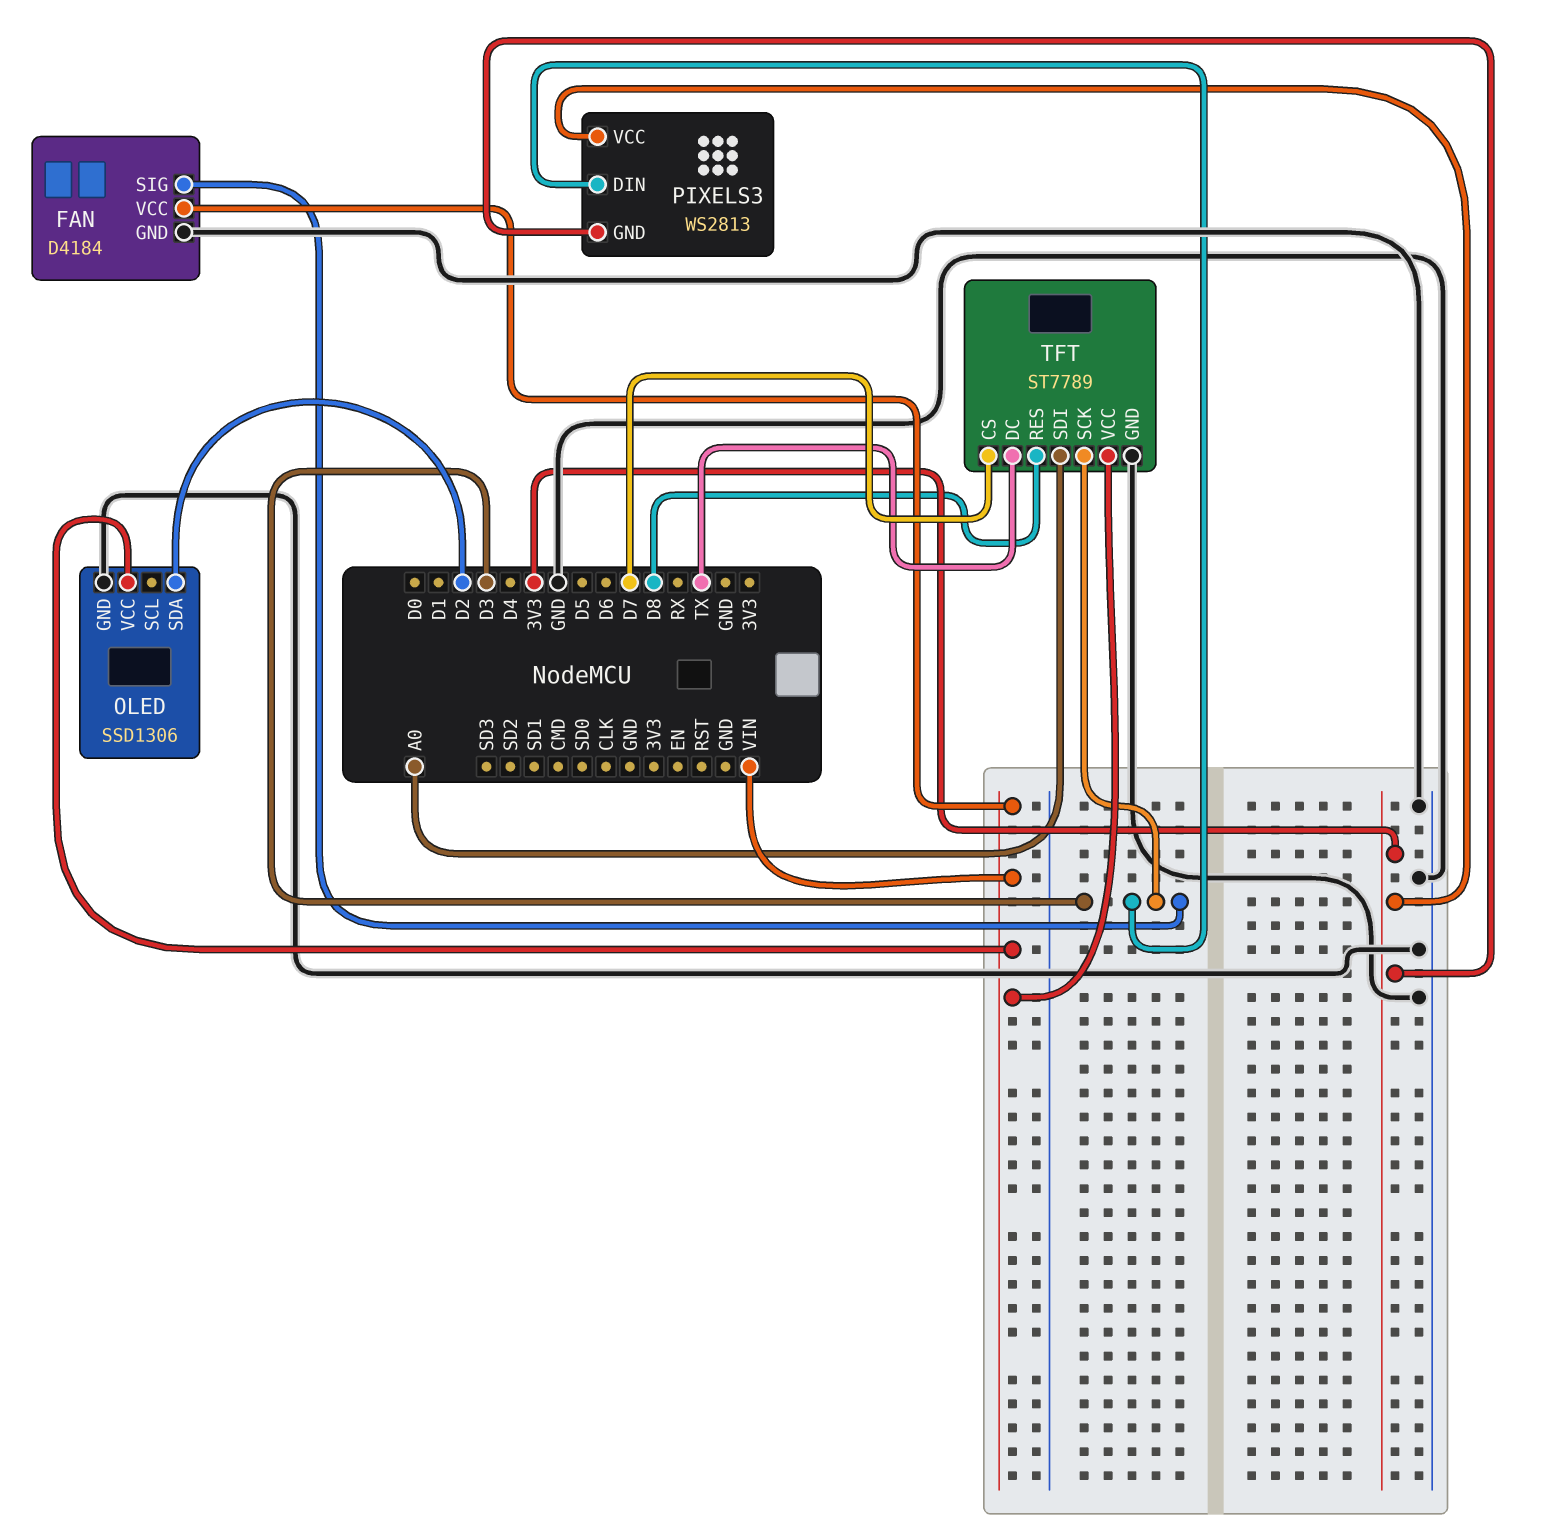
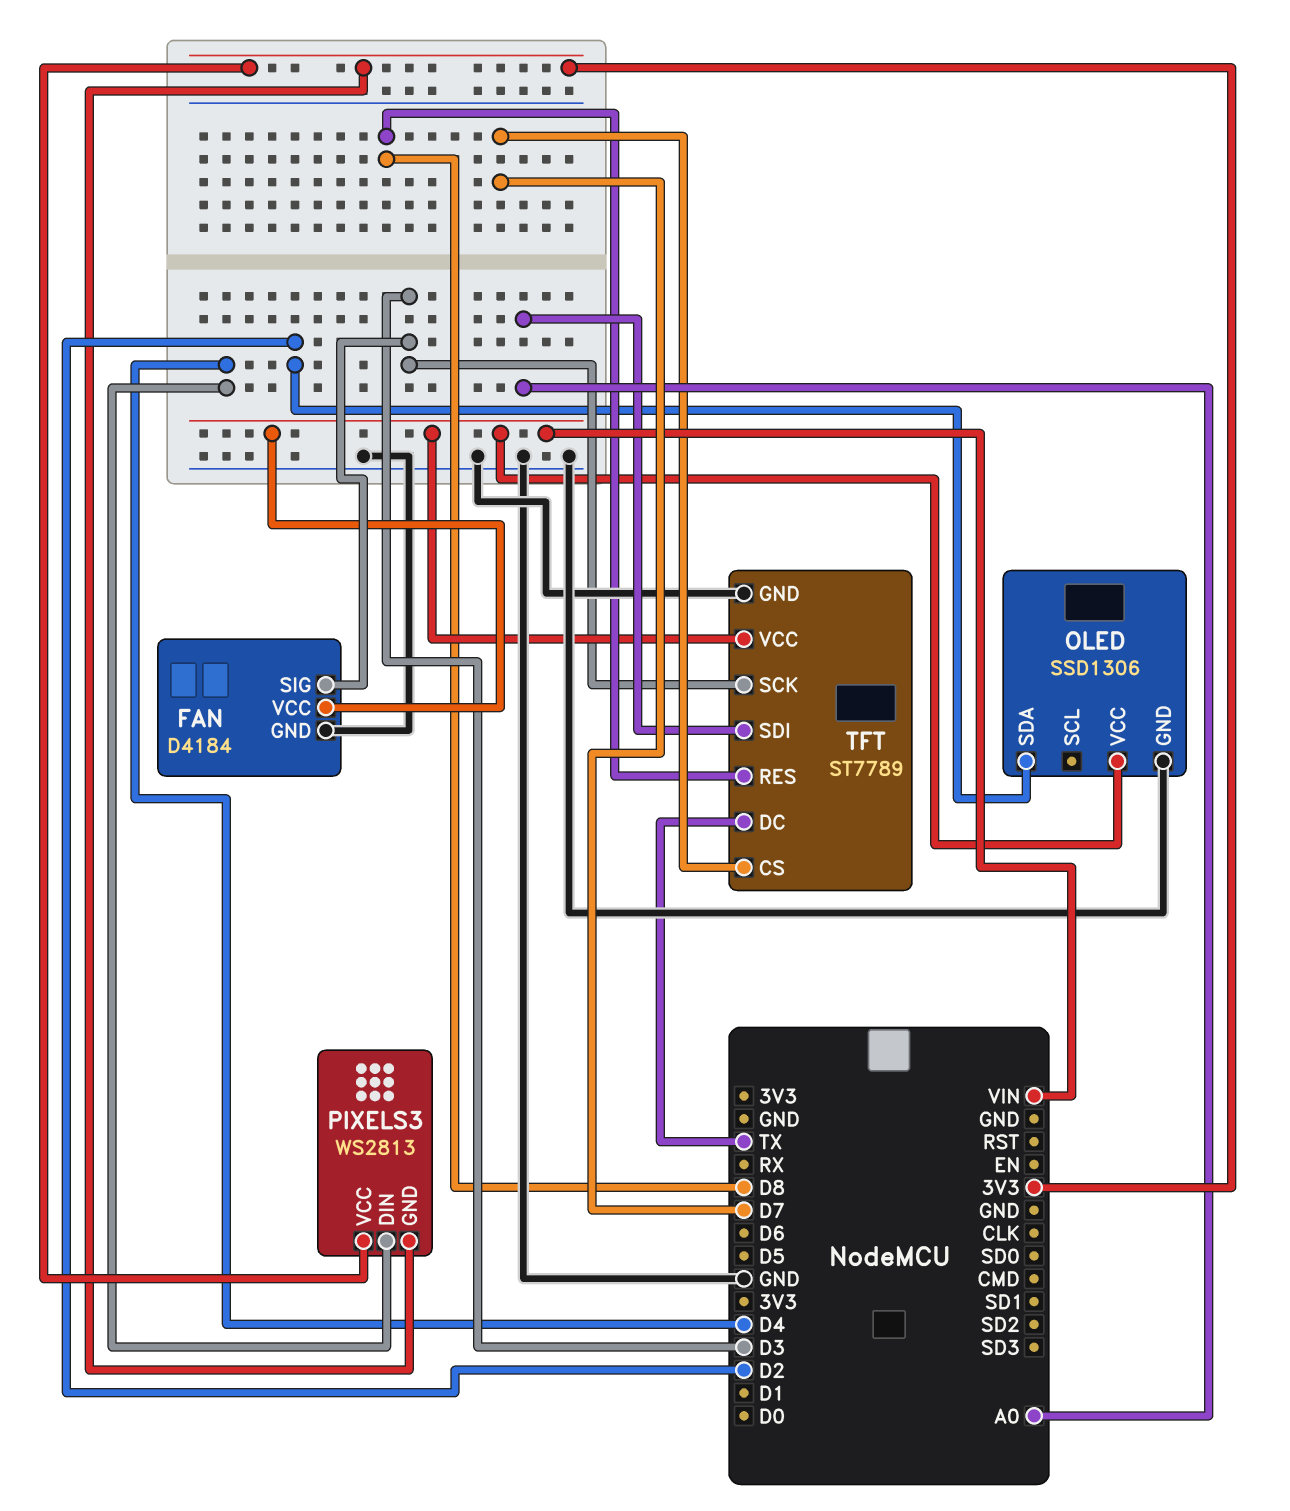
PIXELS3 pin DIN: D3 -> D4

